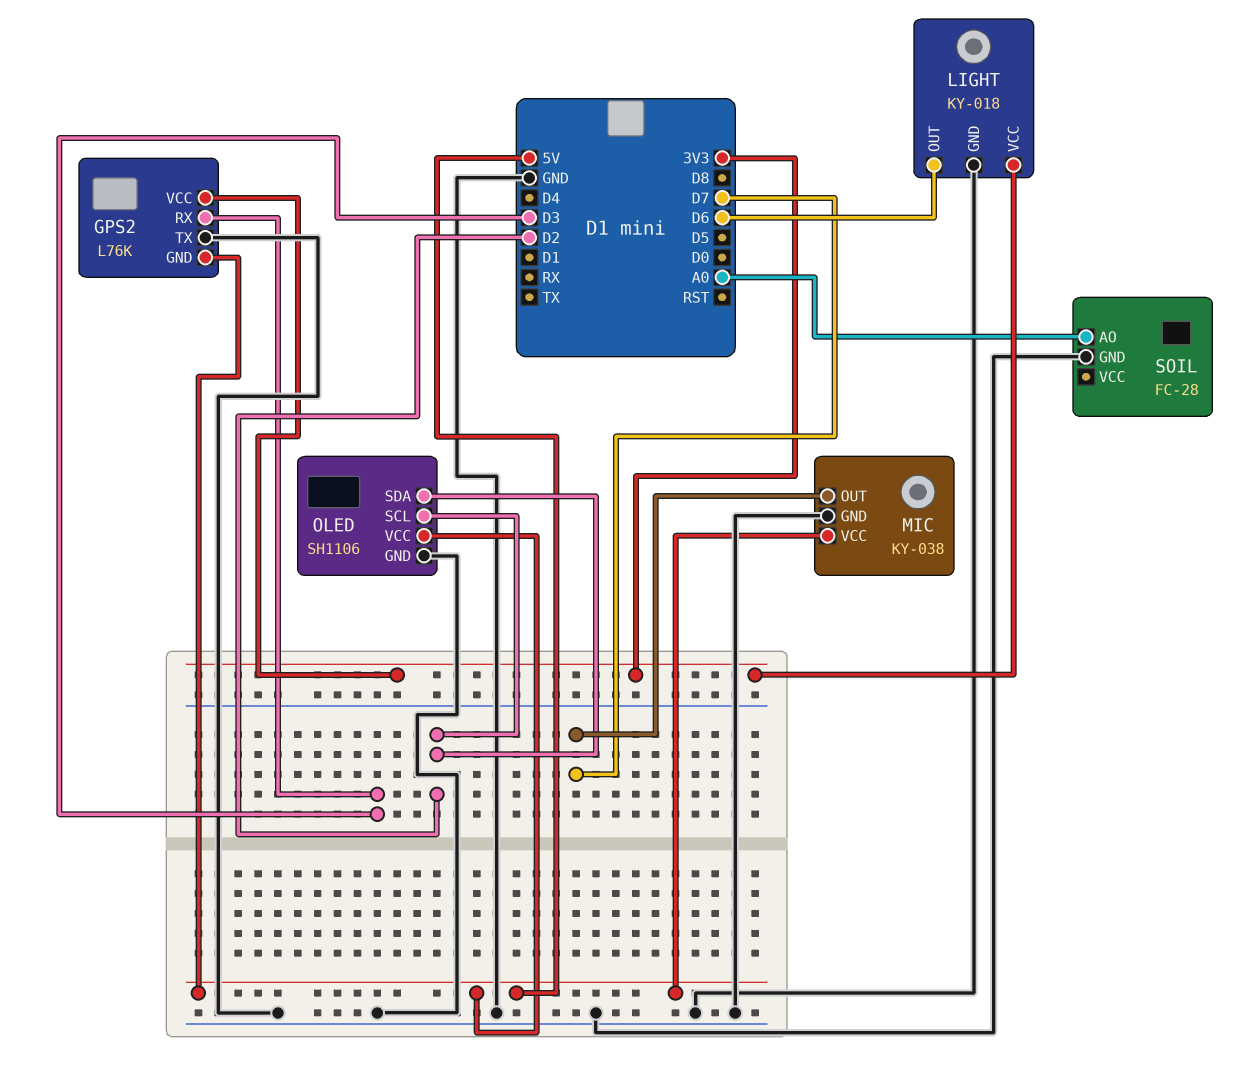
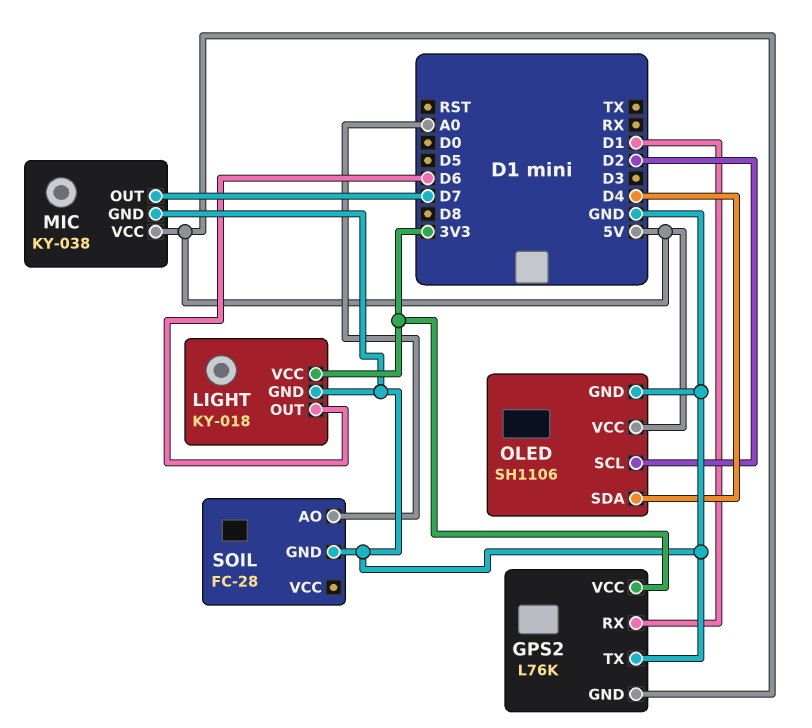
GPS2 pin RX: D3 -> D1
OLED pin SDA: D2 -> D4

